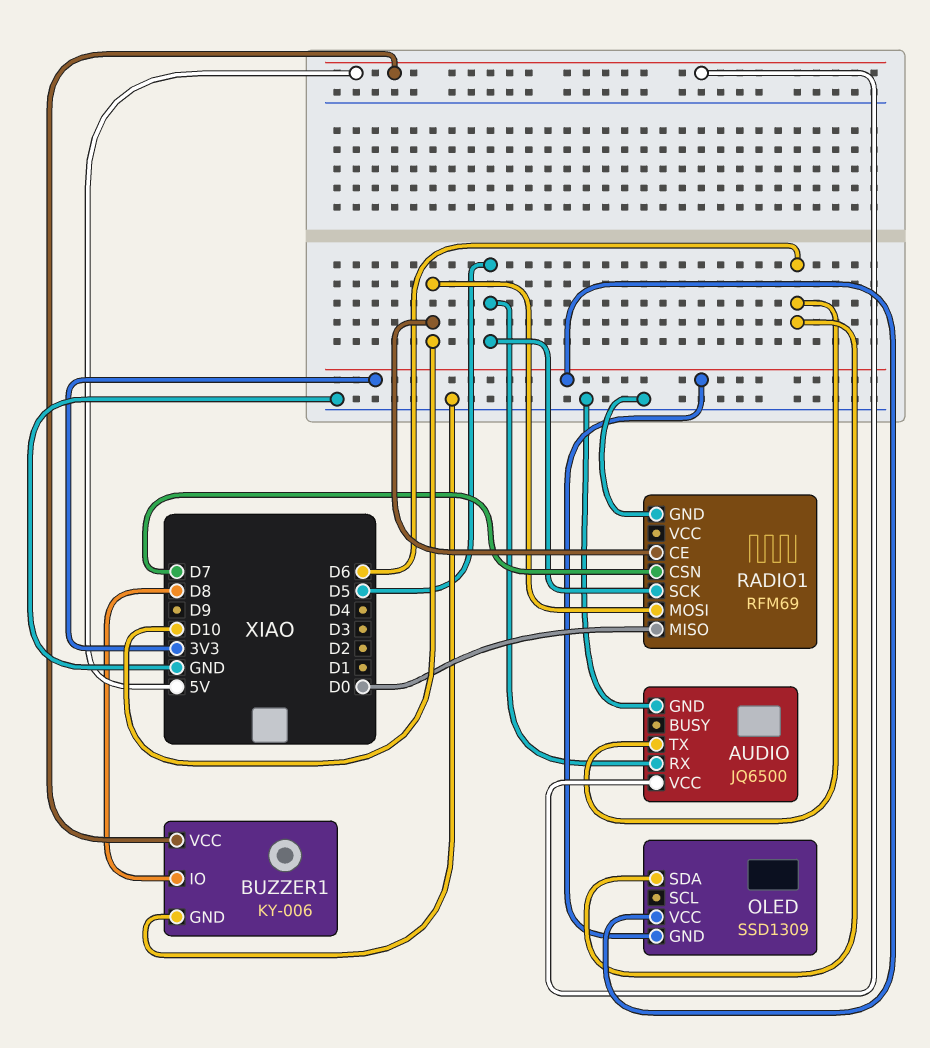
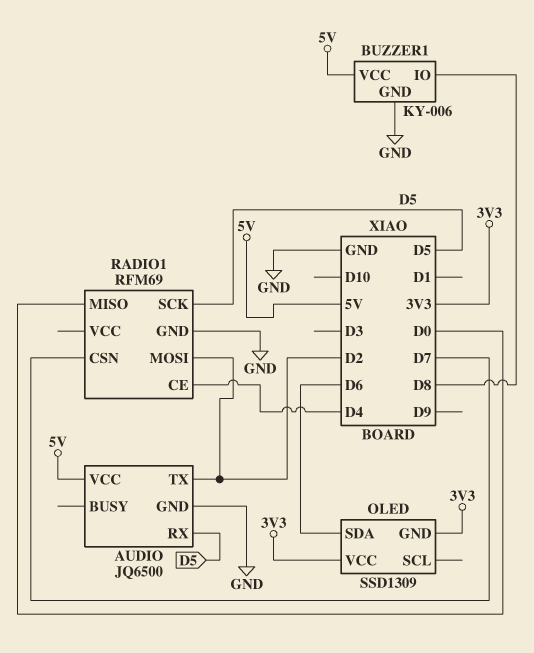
AUDIO pin TX: D6 -> D2
RADIO1 pin CE: D10 -> D4
RADIO1 pin MOSI: D10 -> D2

